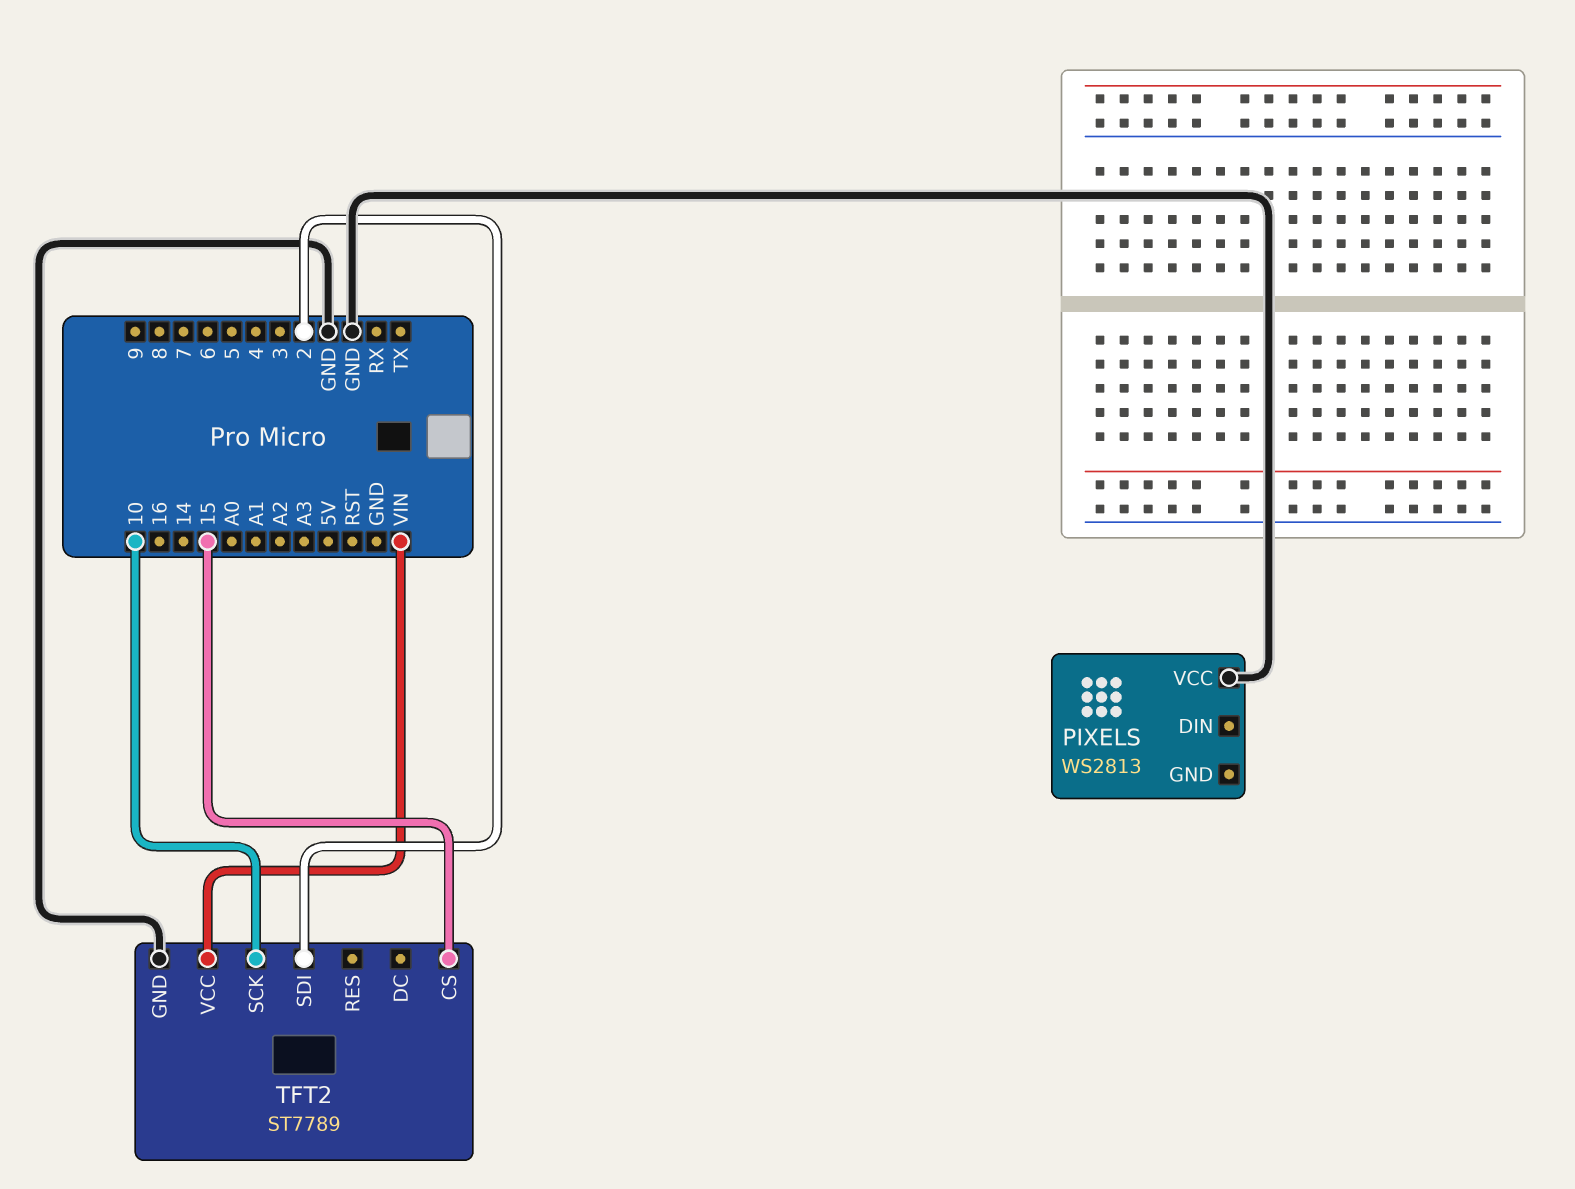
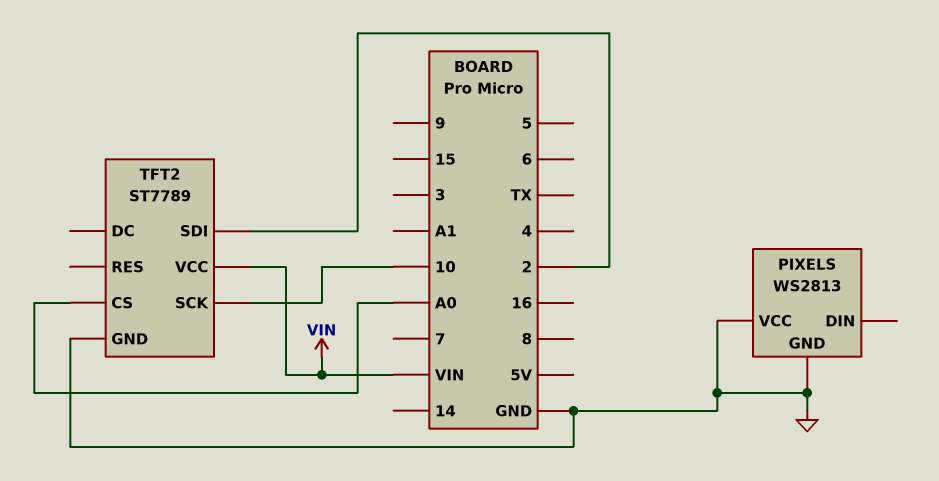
PIXELS pin GND: none -> GND
TFT2 pin CS: 15 -> A0

